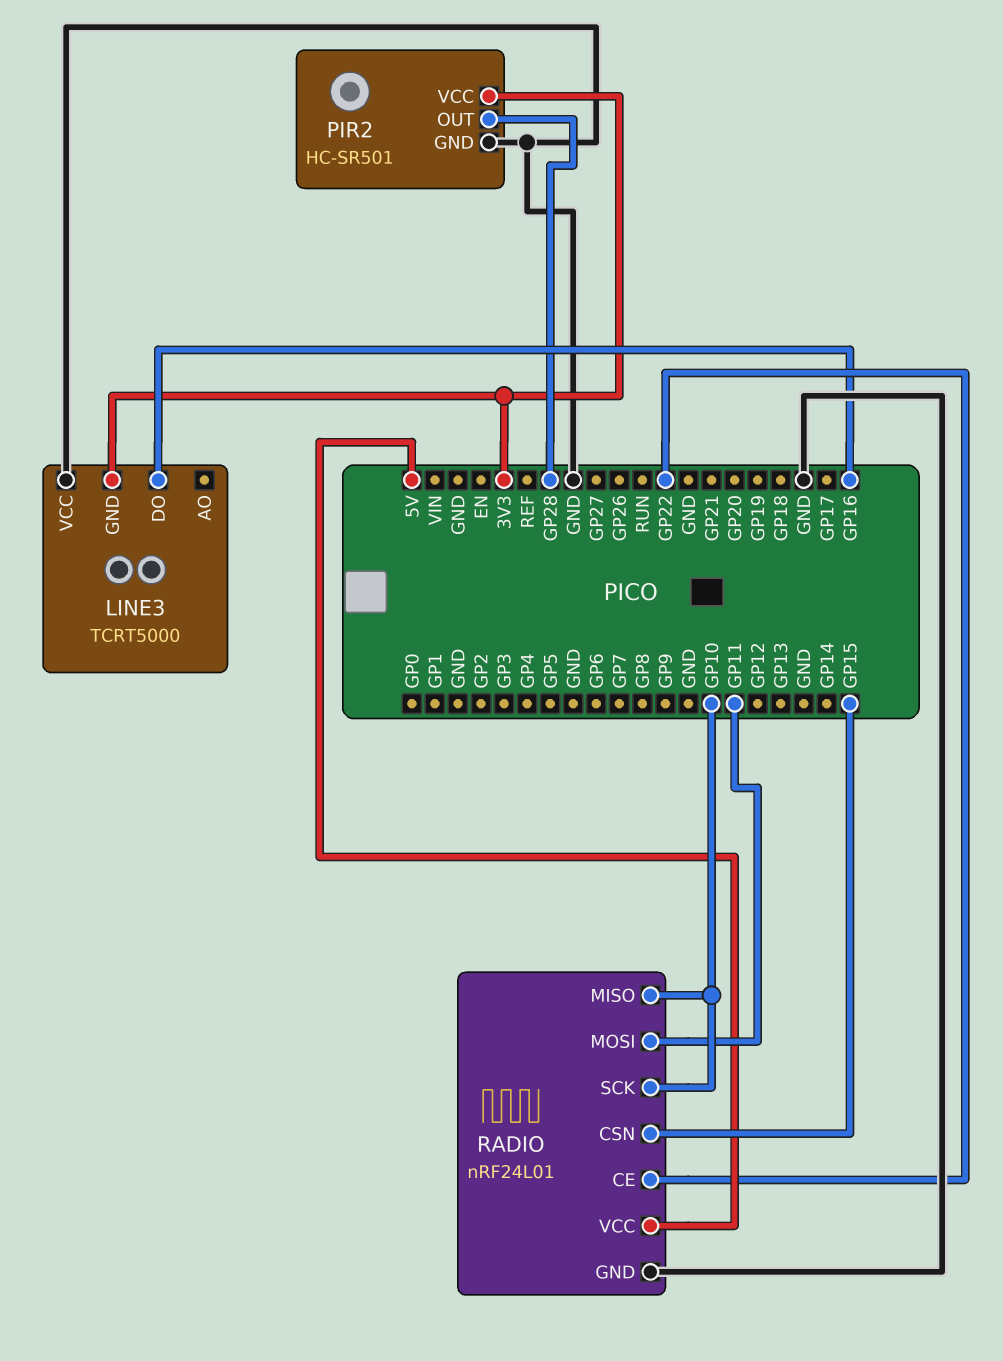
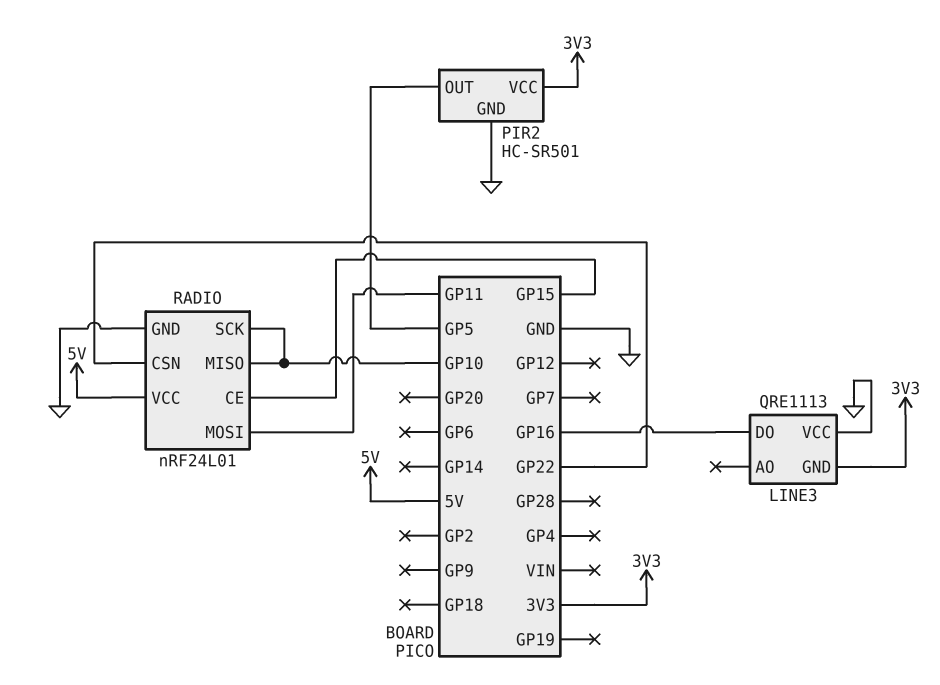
LINE3: TCRT5000 -> QRE1113
PIR2 pin OUT: GP28 -> GP5
RADIO pin CE: GP22 -> GP15
RADIO pin CSN: GP15 -> GP22

